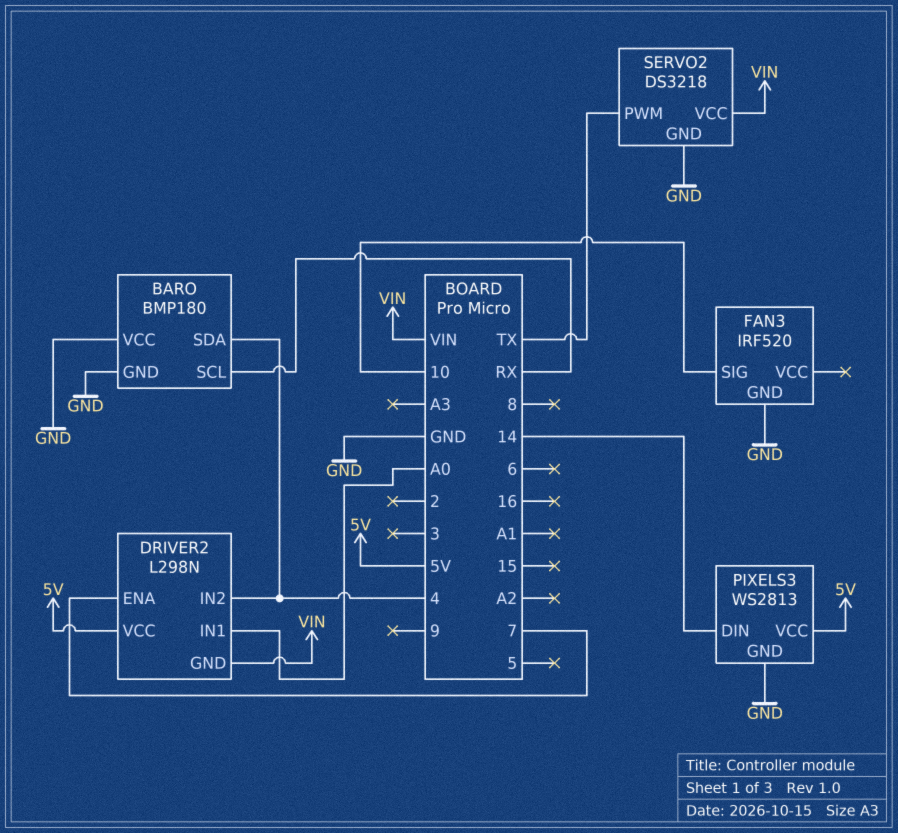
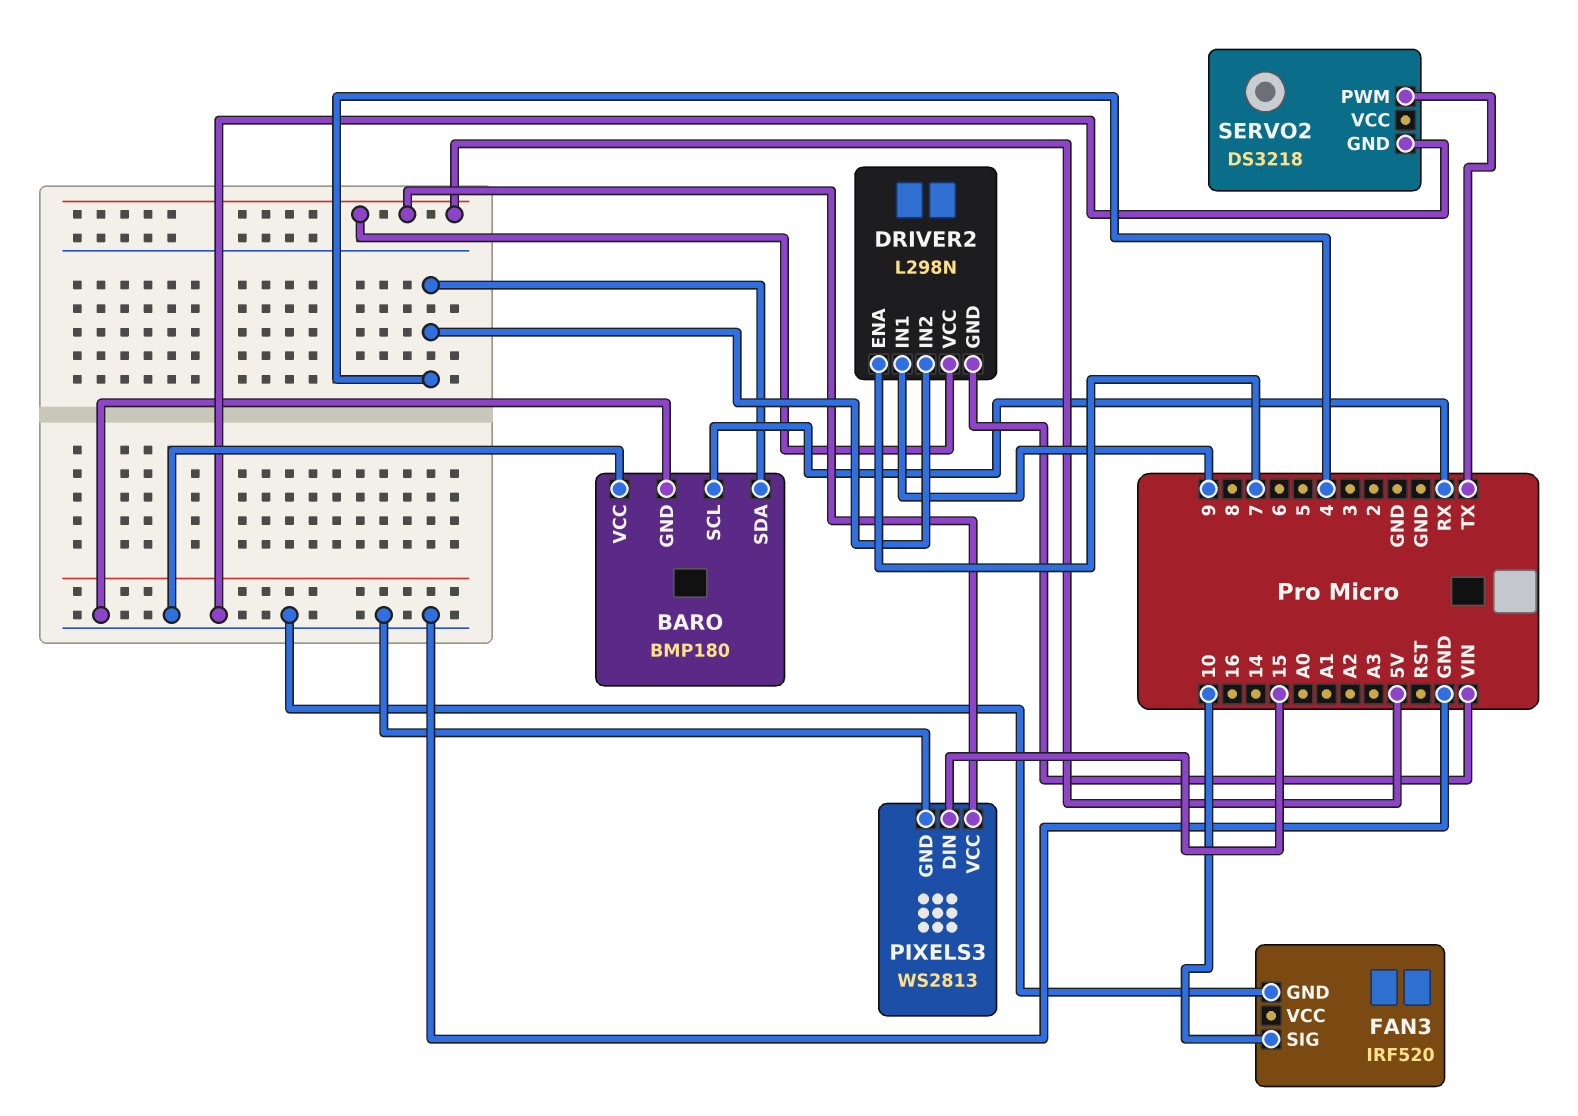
DRIVER2 pin IN1: A0 -> 9
PIXELS3 pin DIN: 14 -> 15
SERVO2 pin VCC: VIN -> none

